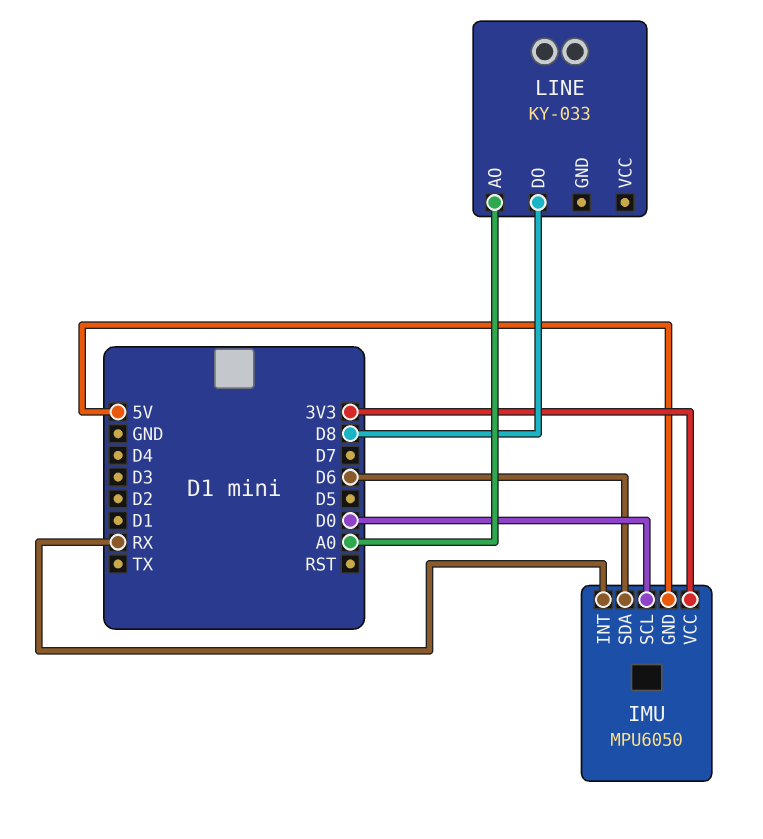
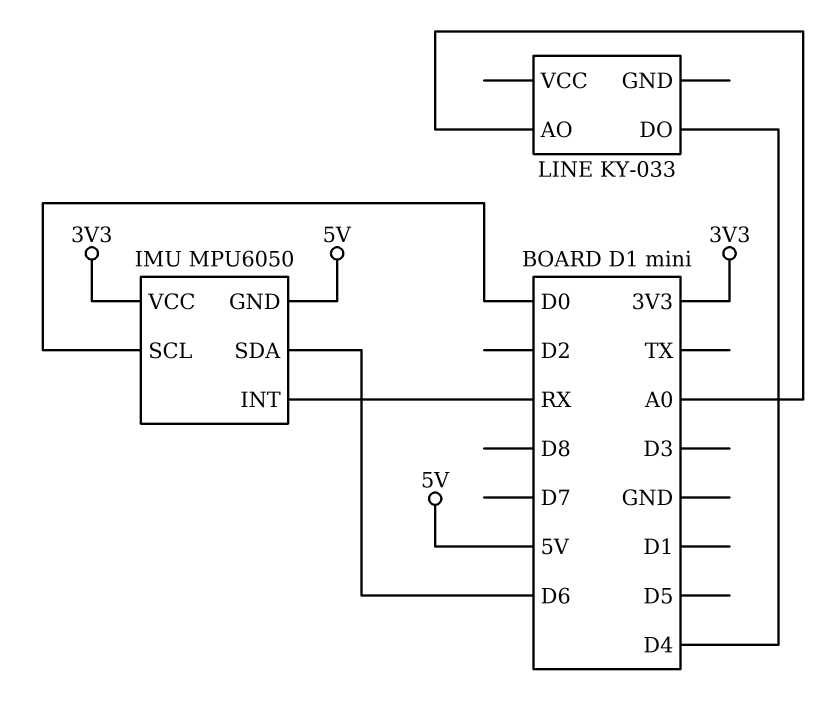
LINE pin DO: D8 -> D4

